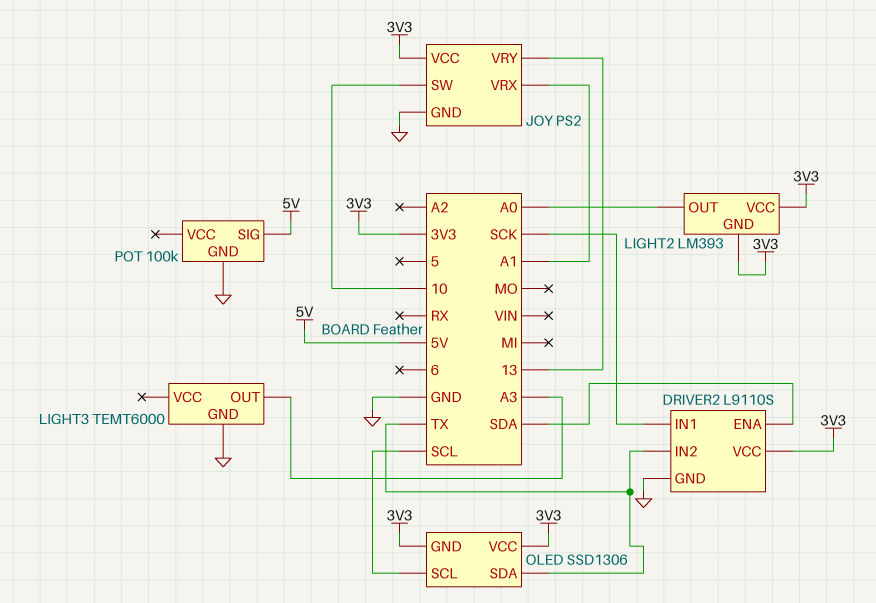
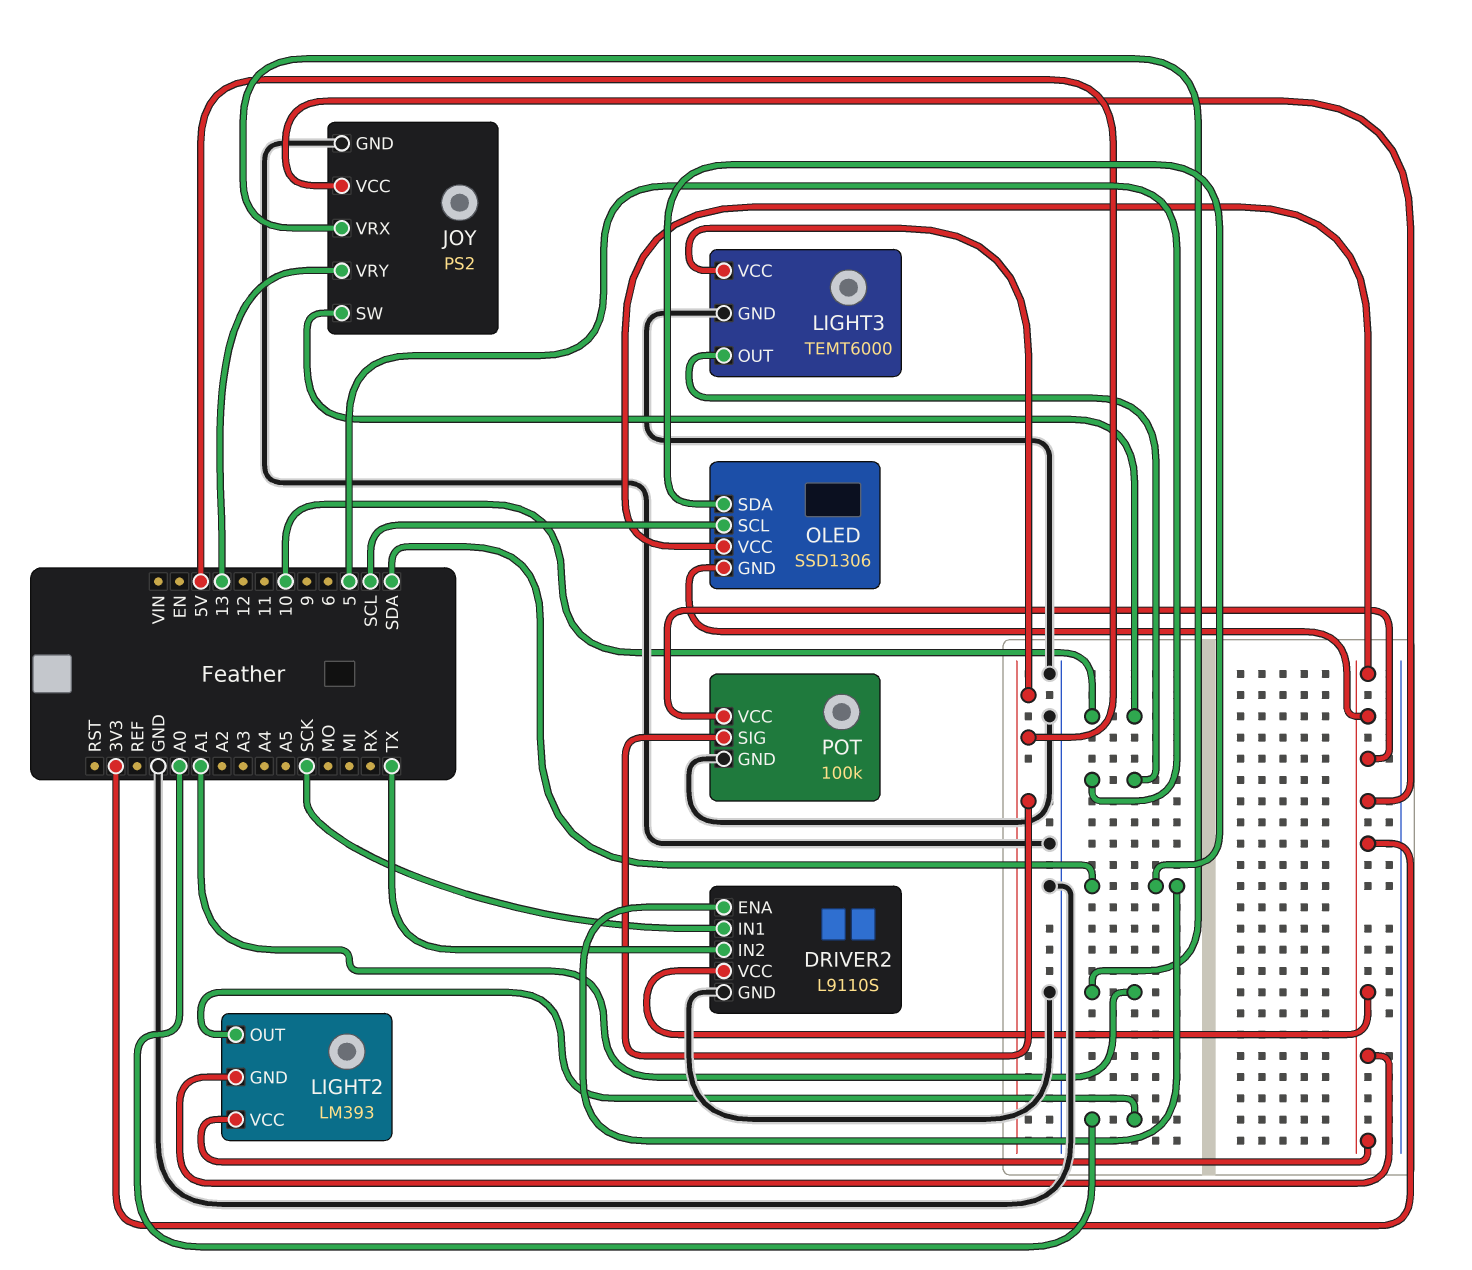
LIGHT3 pin OUT: A3 -> 5
LIGHT3 pin VCC: none -> 5V
OLED pin SDA: TX -> SDA
POT pin VCC: none -> 3V3

